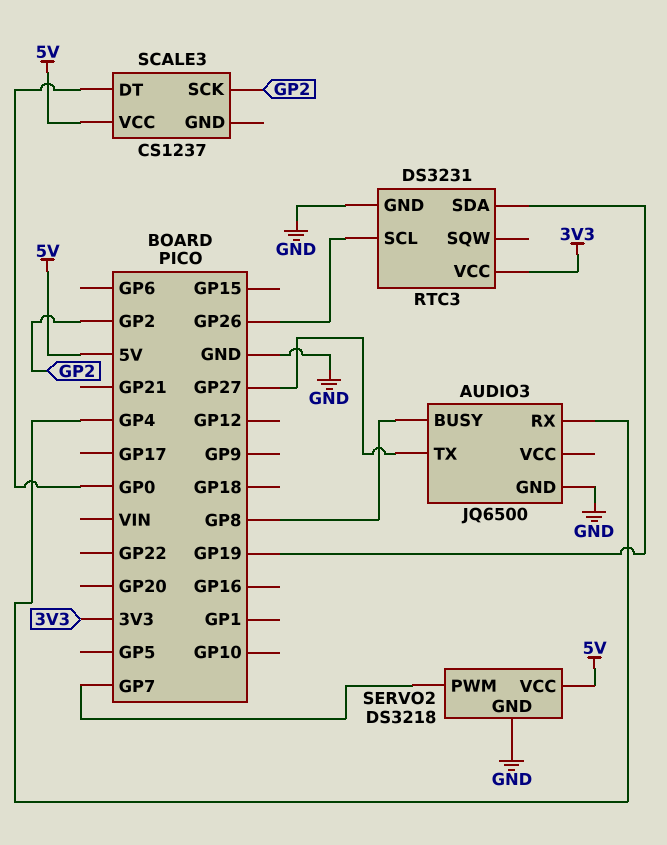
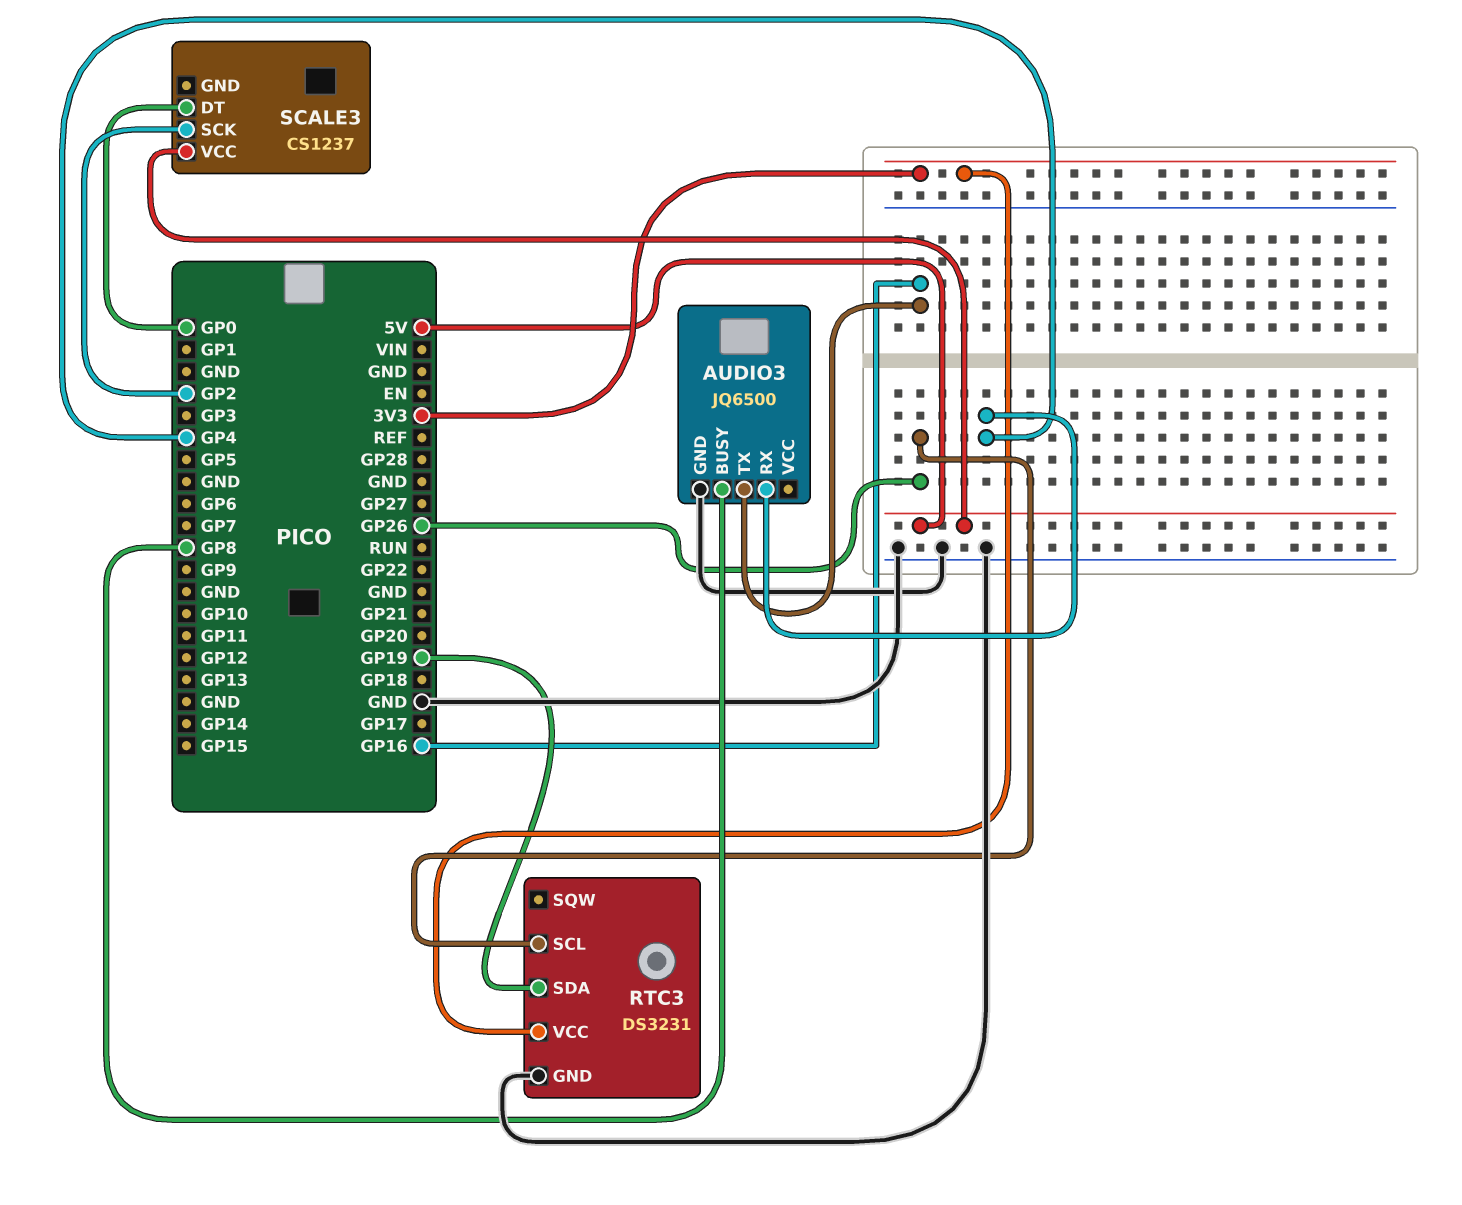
AUDIO3 pin TX: GP27 -> GP16
SERVO2: DS3218 -> none
SERVO2 pin GND: GND -> none
SERVO2 pin PWM: GP7 -> none
SERVO2 pin VCC: 5V -> none

